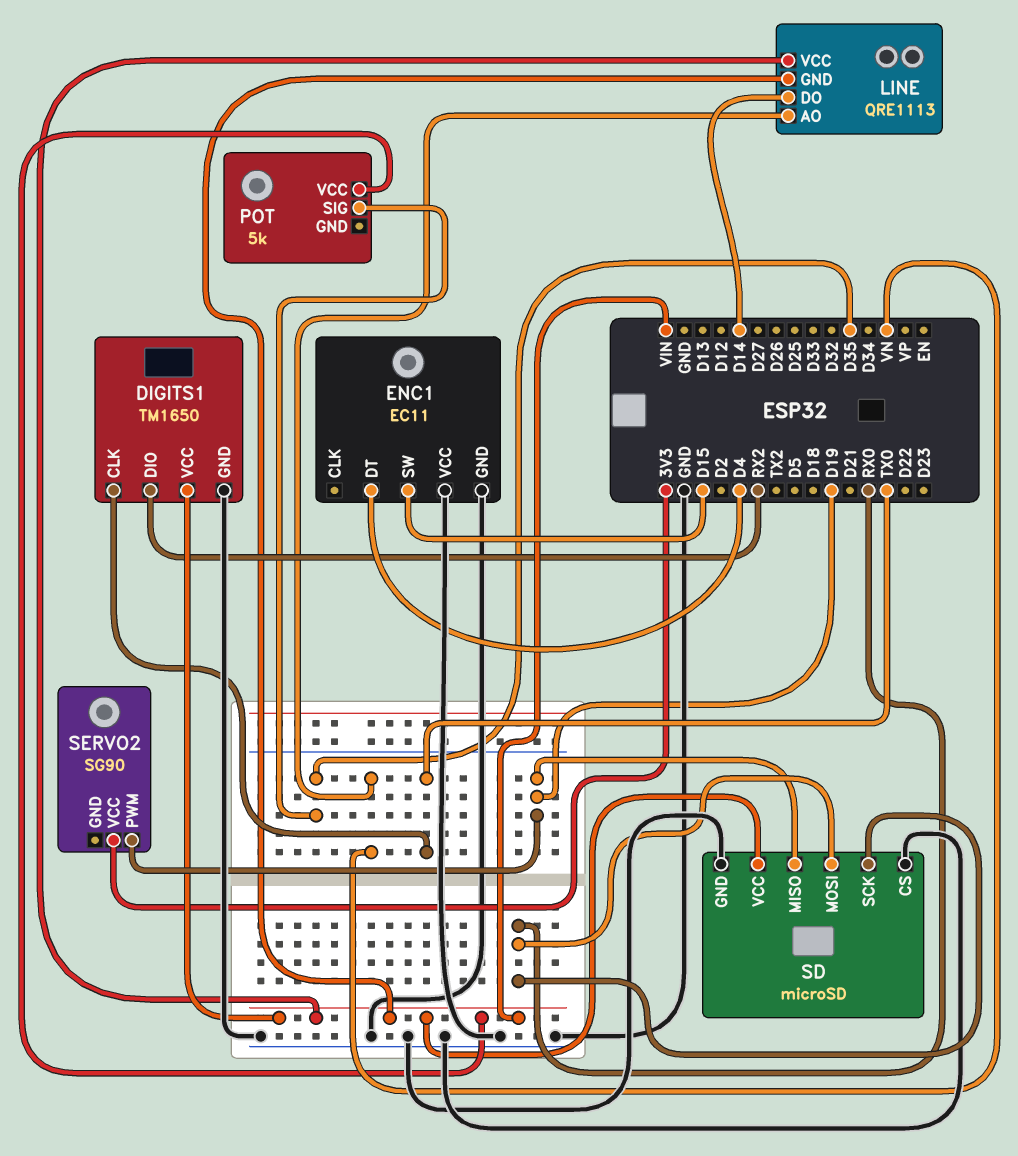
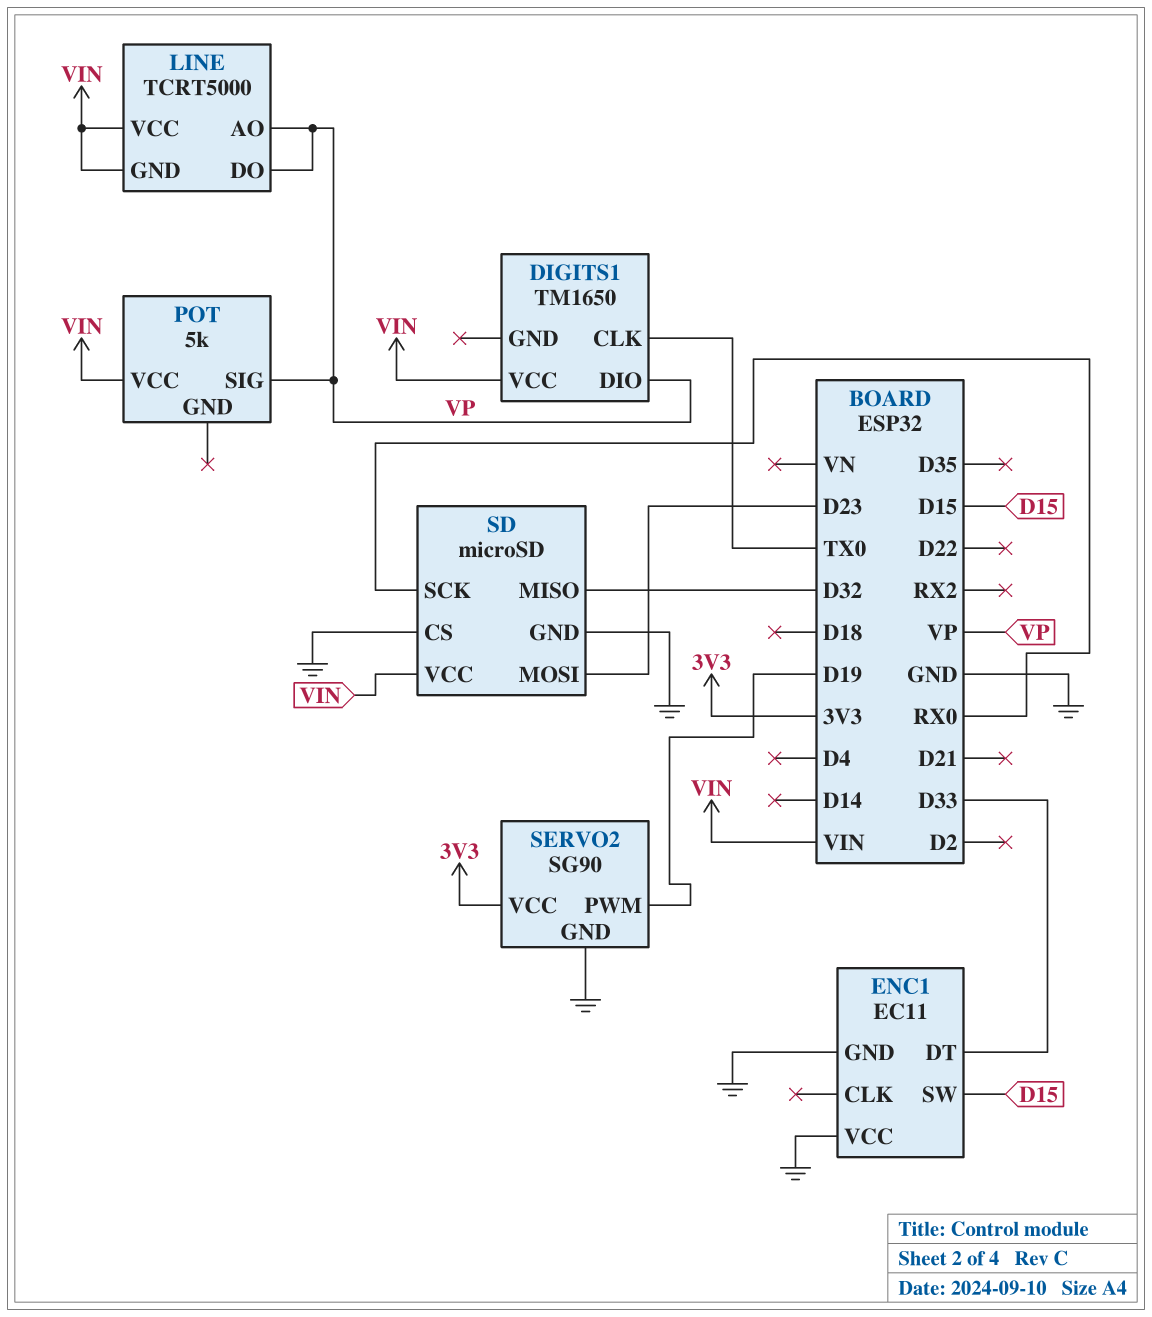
DIGITS1 pin DIO: RX2 -> VP
DIGITS1 pin GND: GND -> none
ENC1 pin DT: D4 -> D33
LINE: QRE1113 -> TCRT5000
LINE pin AO: VN -> VP
LINE pin DO: D14 -> VP
POT pin SIG: D35 -> VP
SD pin MISO: D19 -> D32
SD pin MOSI: RX0 -> D23
SERVO2 pin GND: none -> GND

